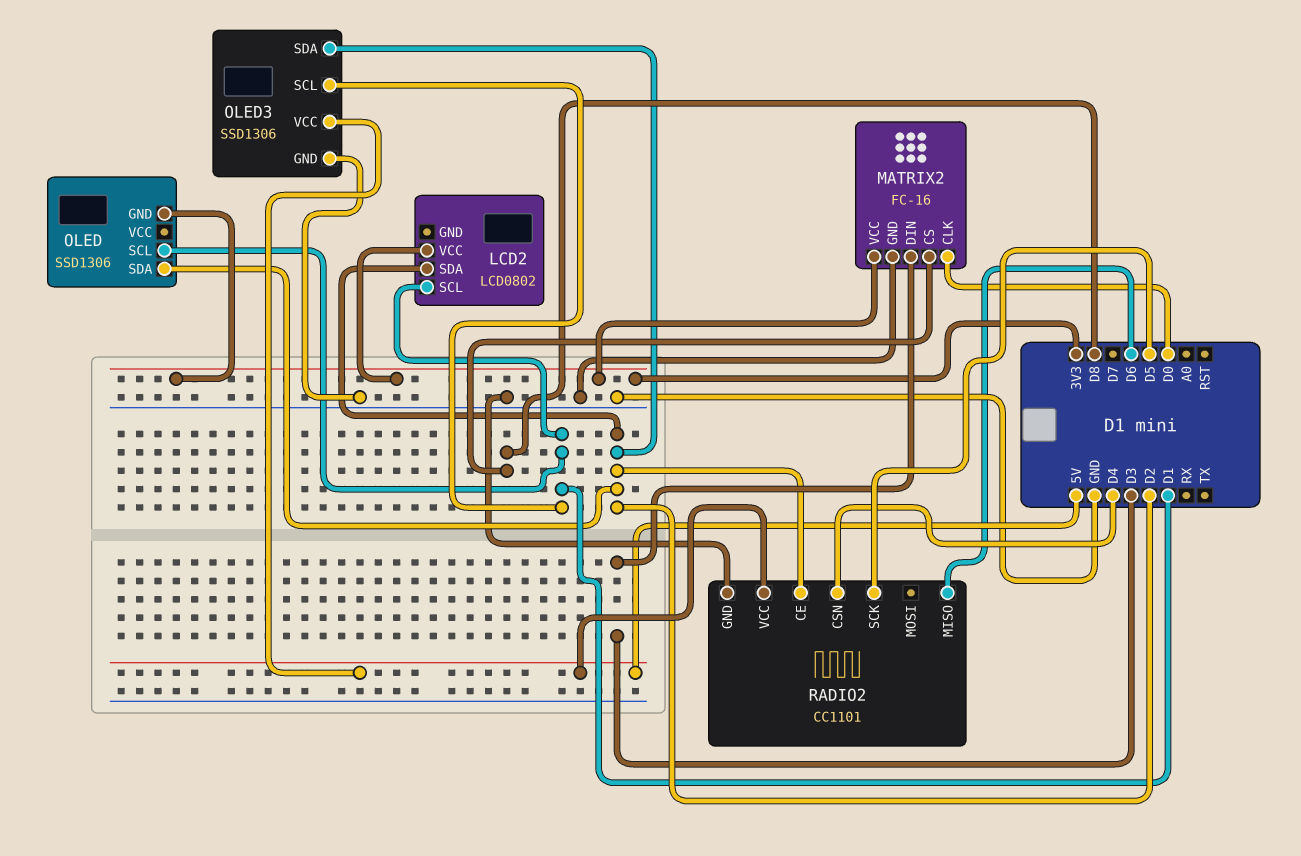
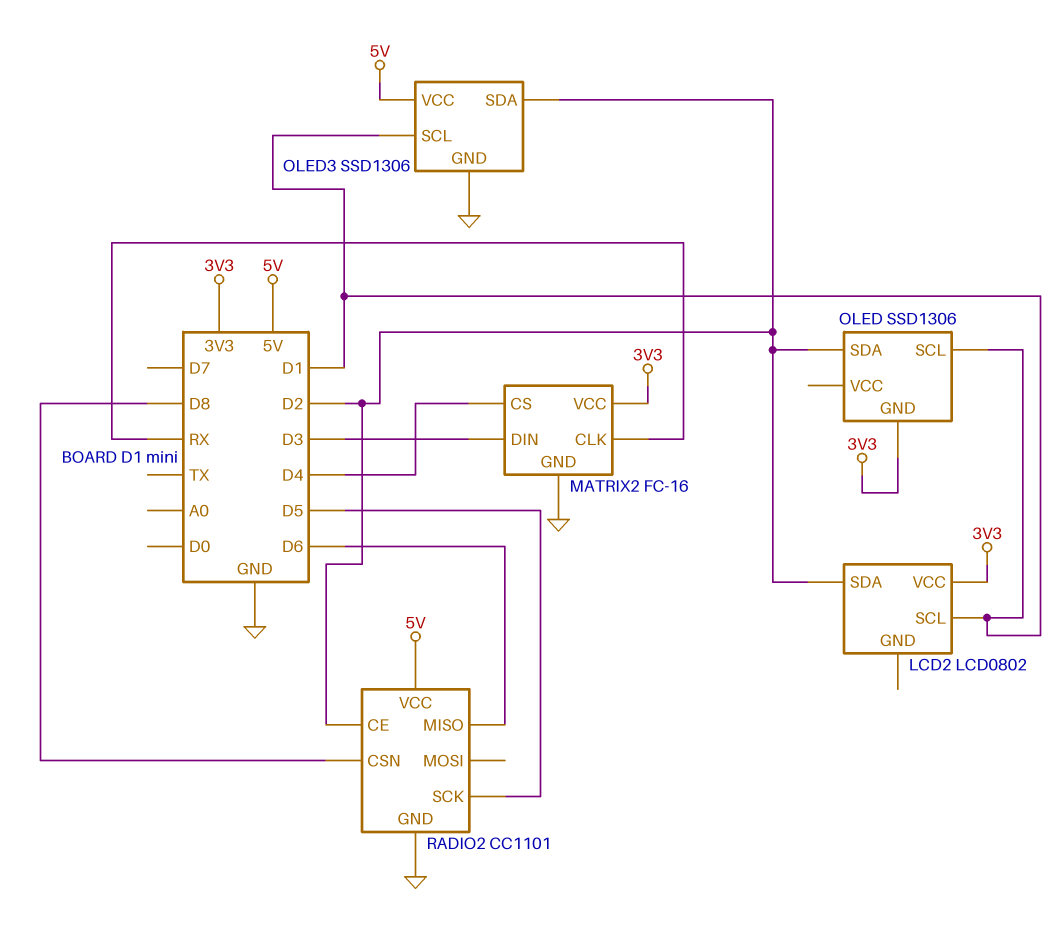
MATRIX2 pin CLK: D0 -> RX
MATRIX2 pin CS: D8 -> D4
RADIO2 pin CSN: D4 -> D8

